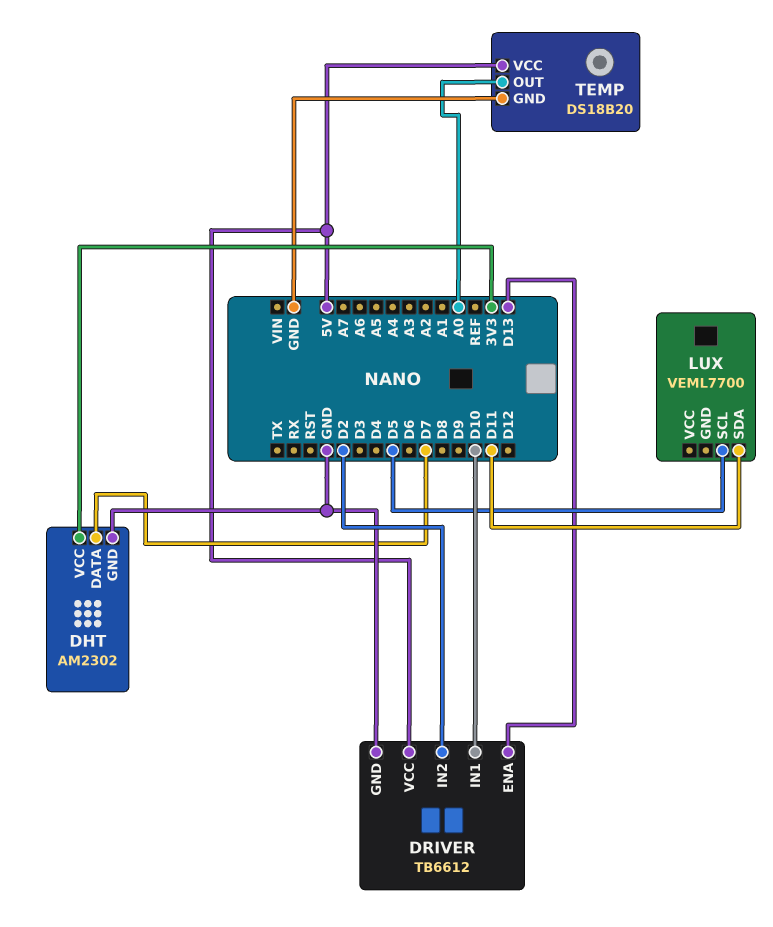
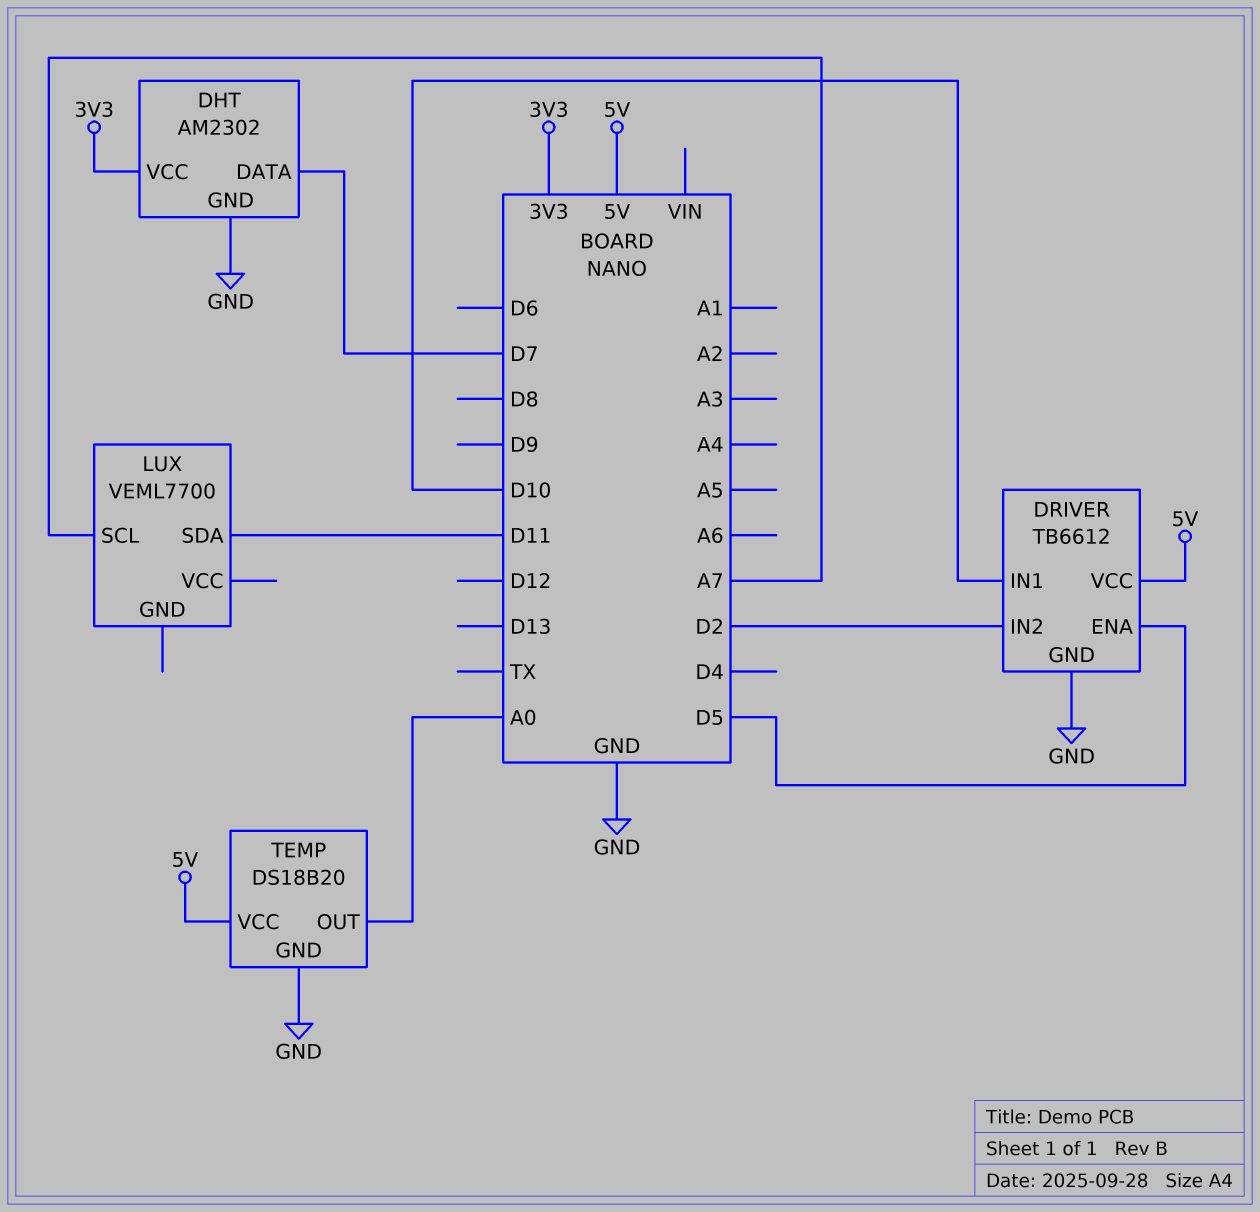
DRIVER pin ENA: D13 -> D5
LUX pin SCL: D5 -> A7

